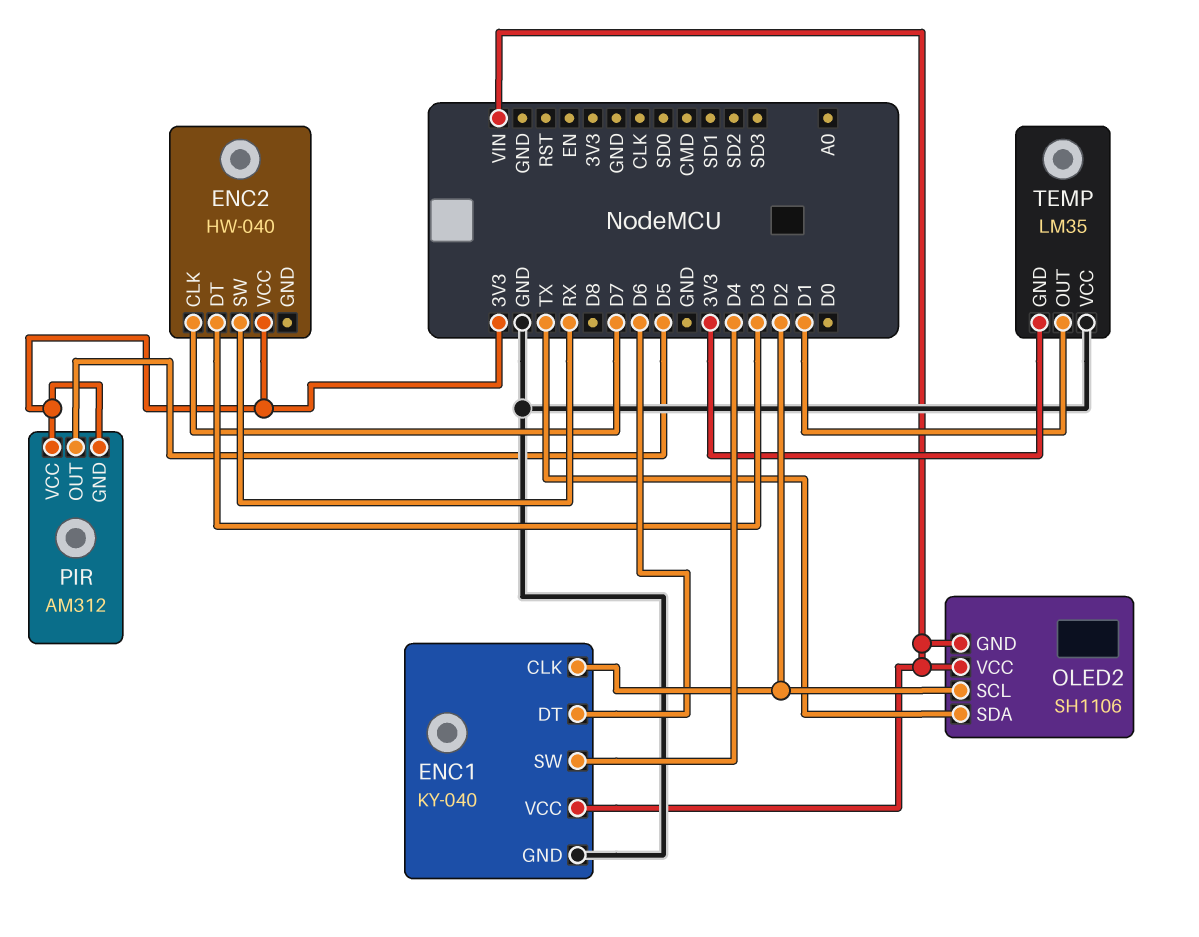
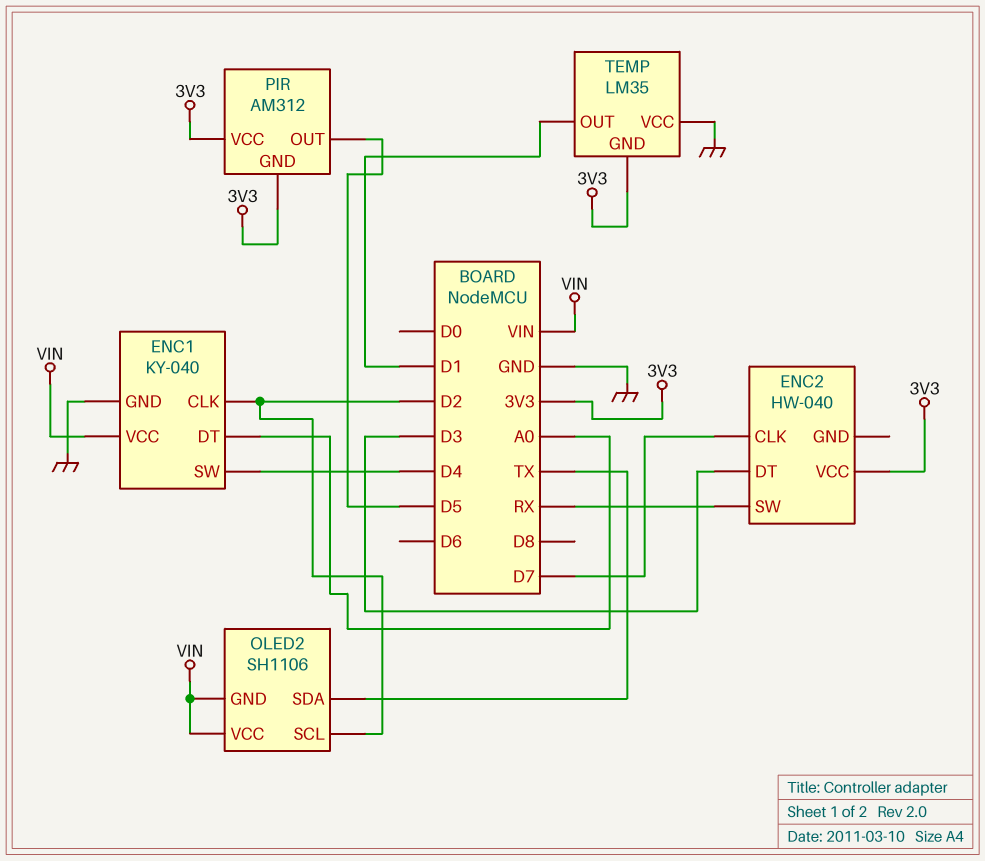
ENC1 pin DT: D6 -> A0

